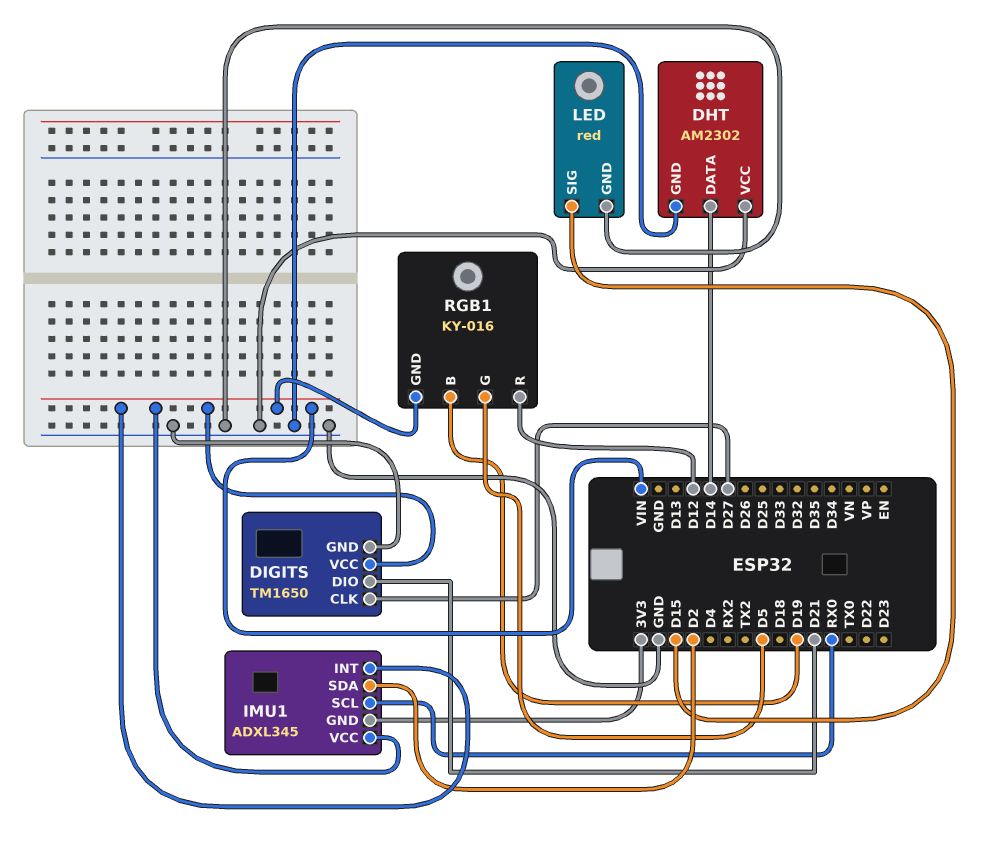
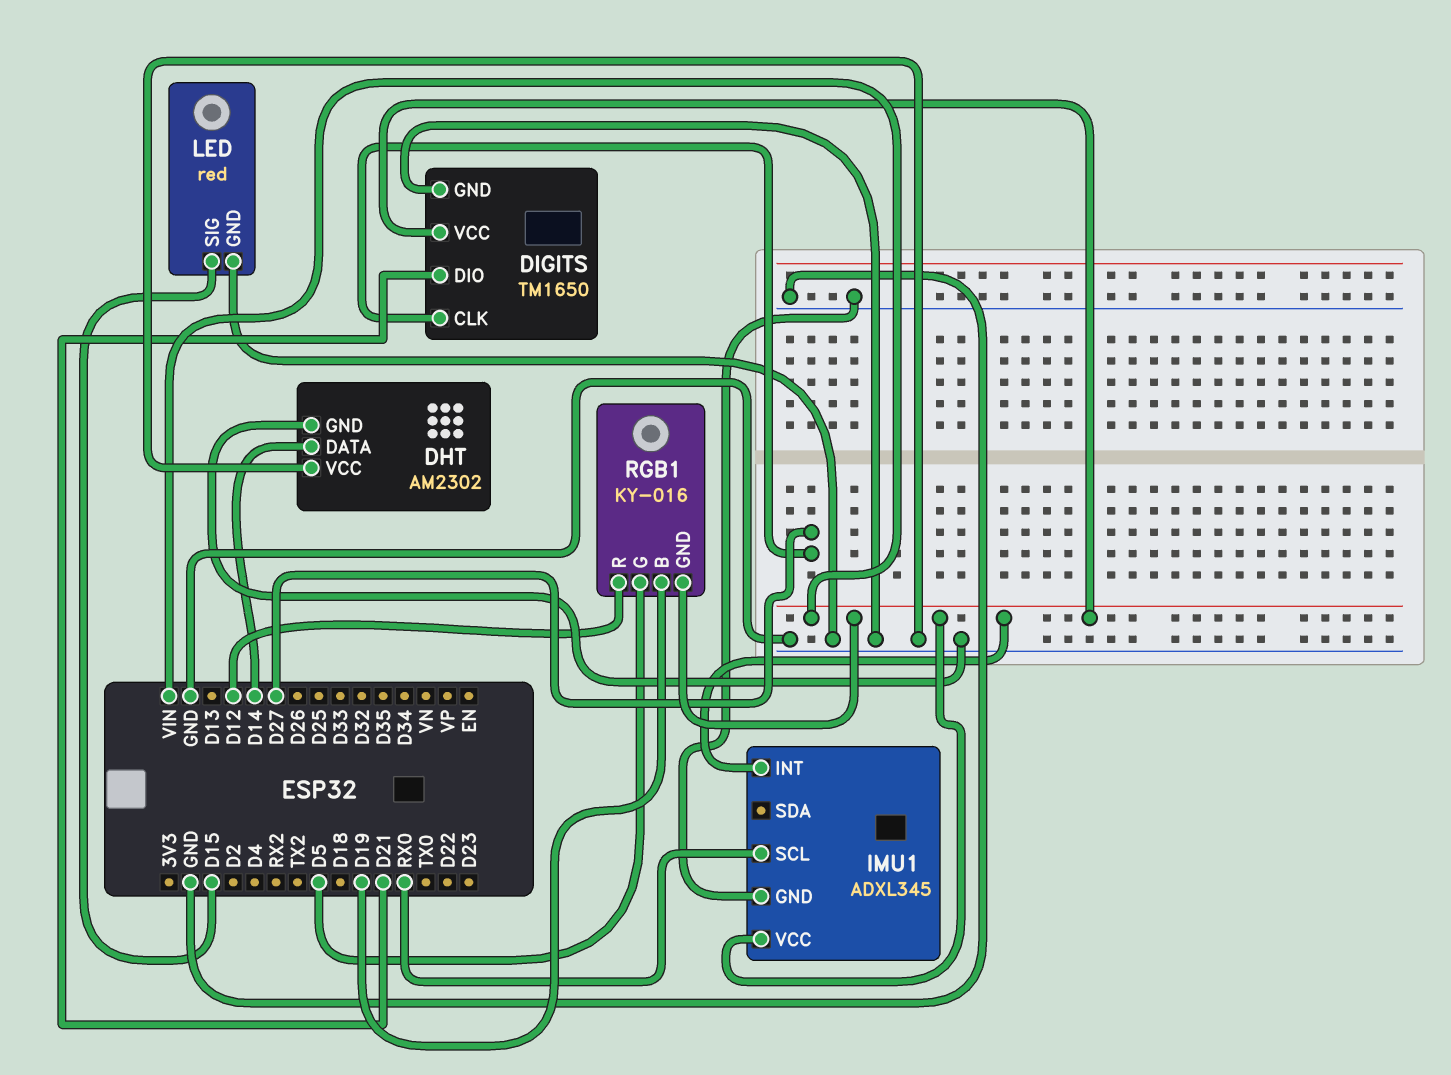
IMU1 pin GND: 3V3 -> GND
IMU1 pin SDA: D2 -> none

